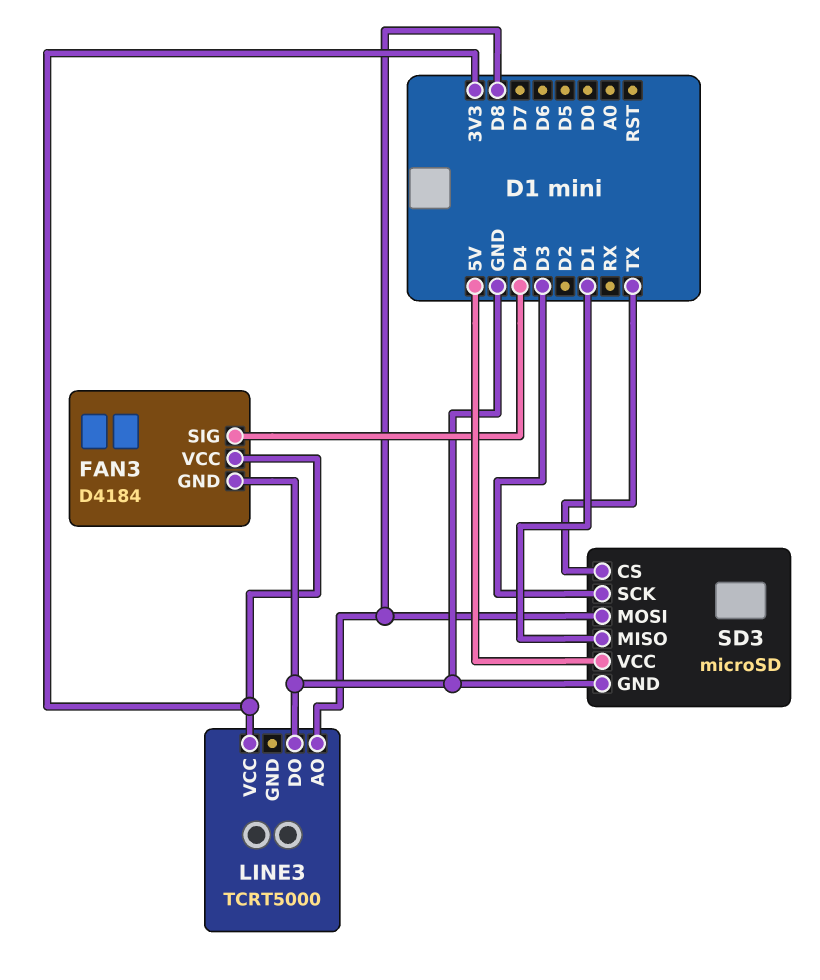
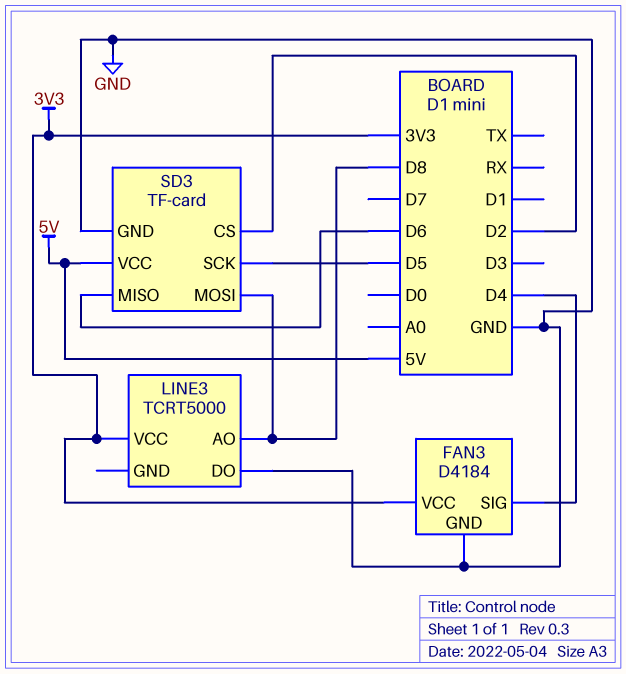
SD3: microSD -> TF-card
SD3 pin CS: TX -> D2
SD3 pin MISO: D1 -> D6
SD3 pin SCK: D3 -> D5

